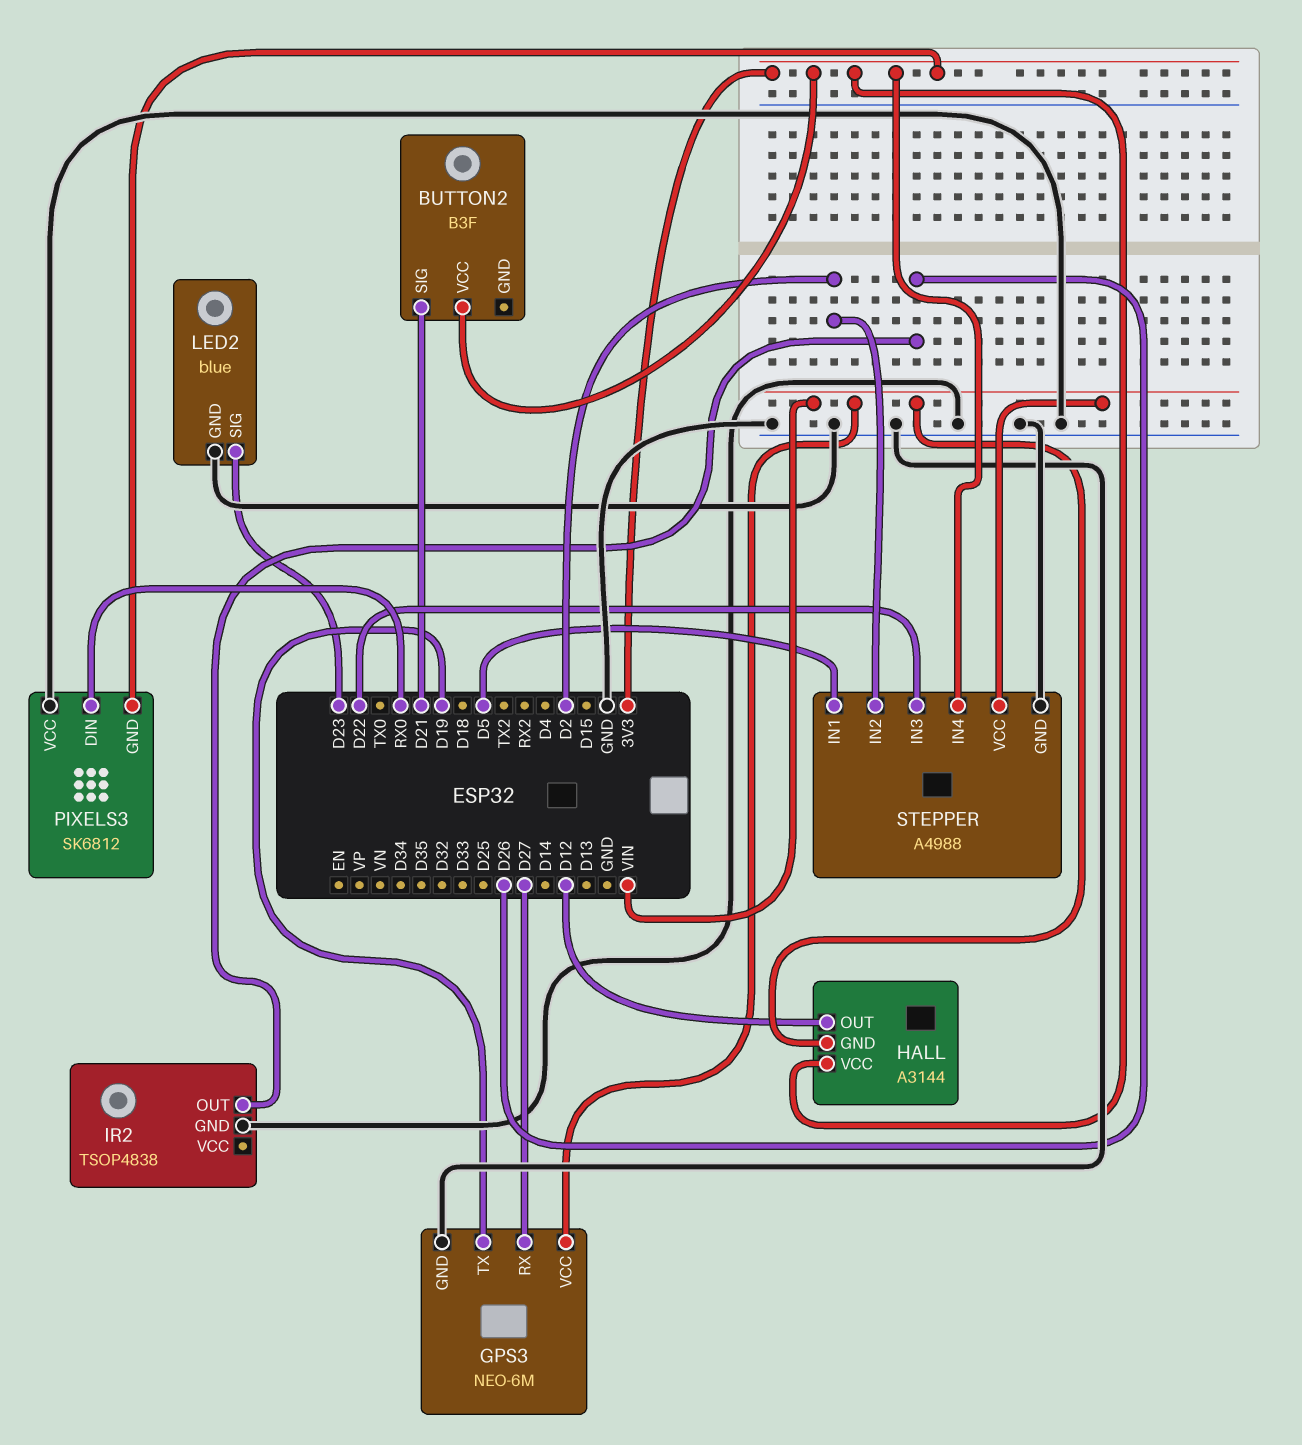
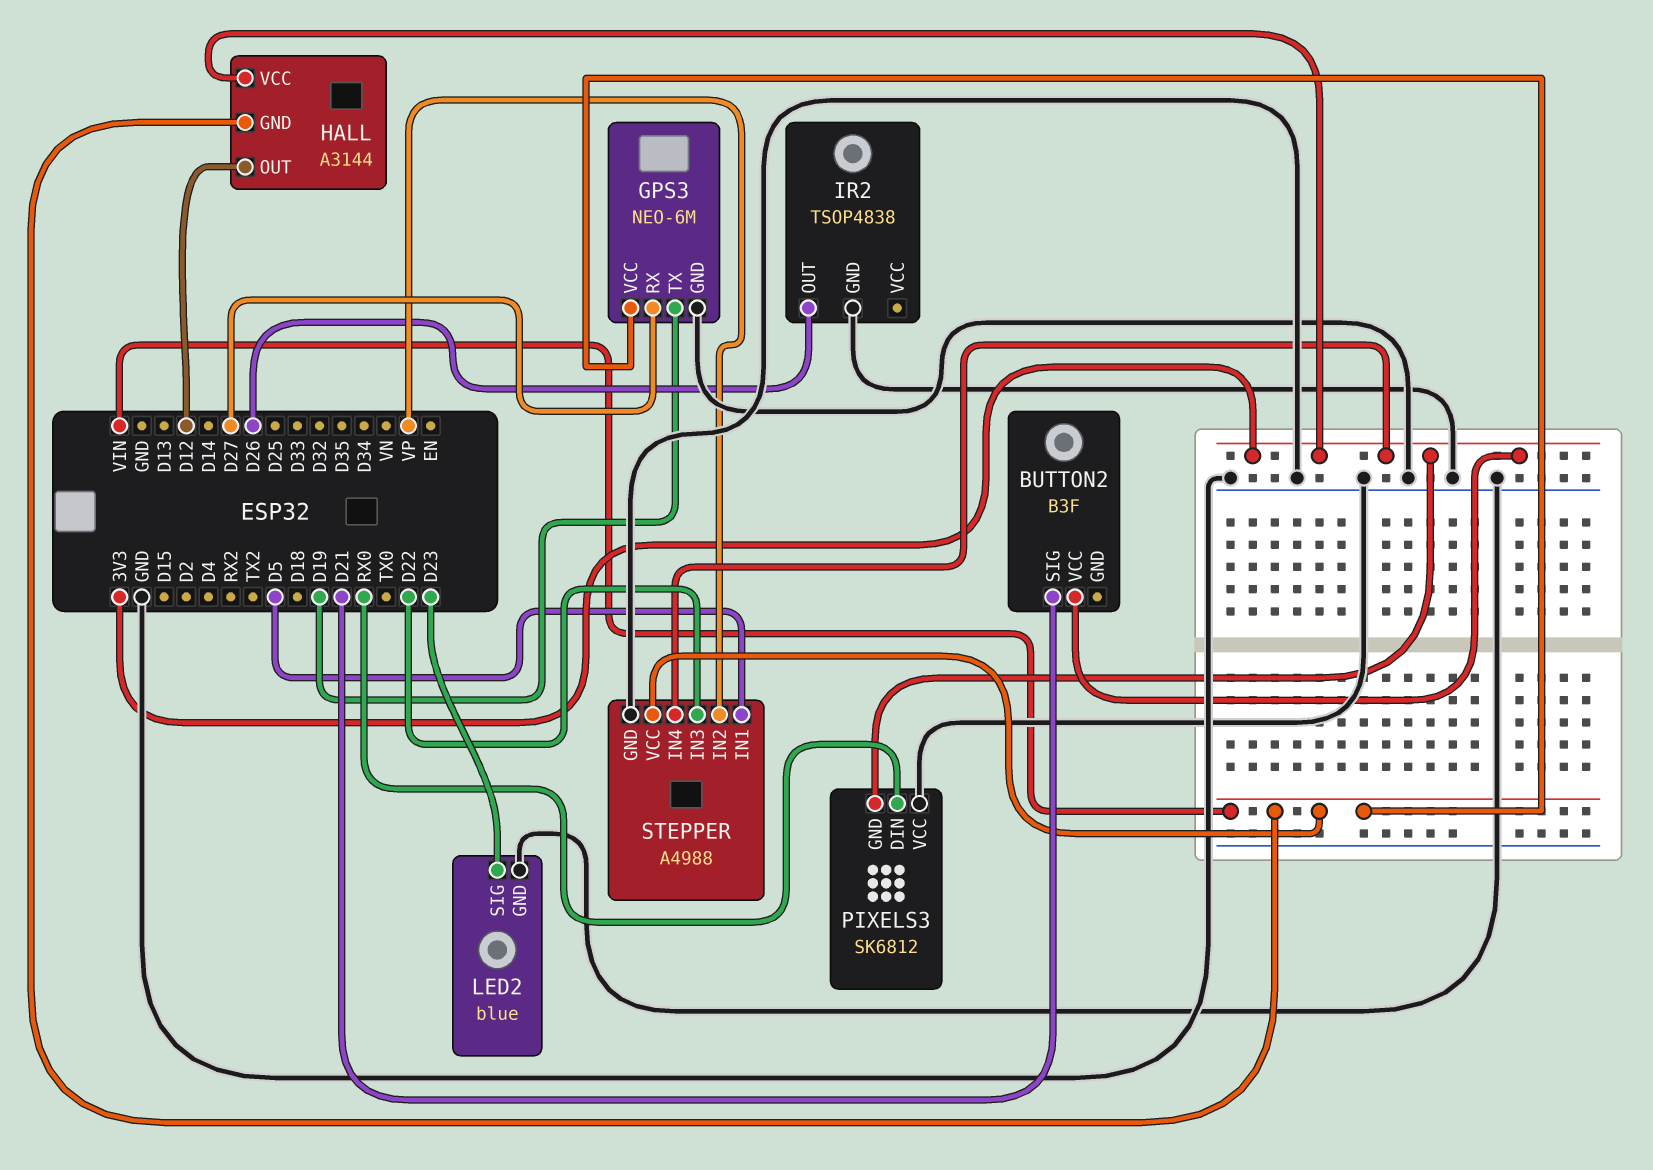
STEPPER pin IN2: D2 -> VP

